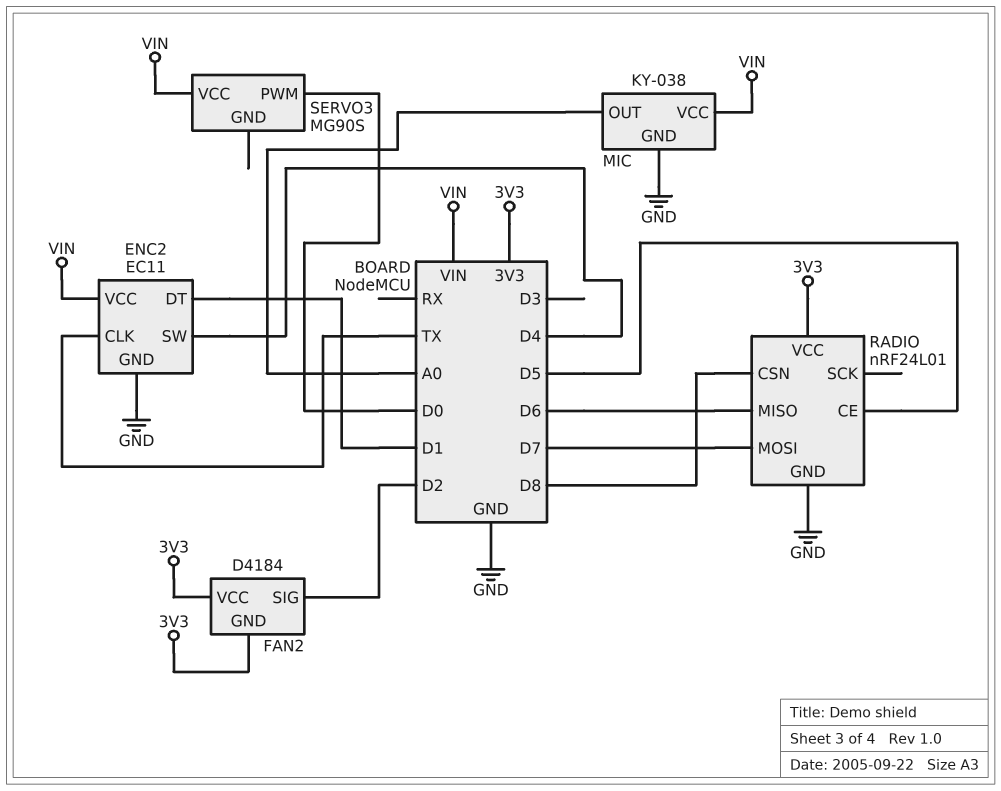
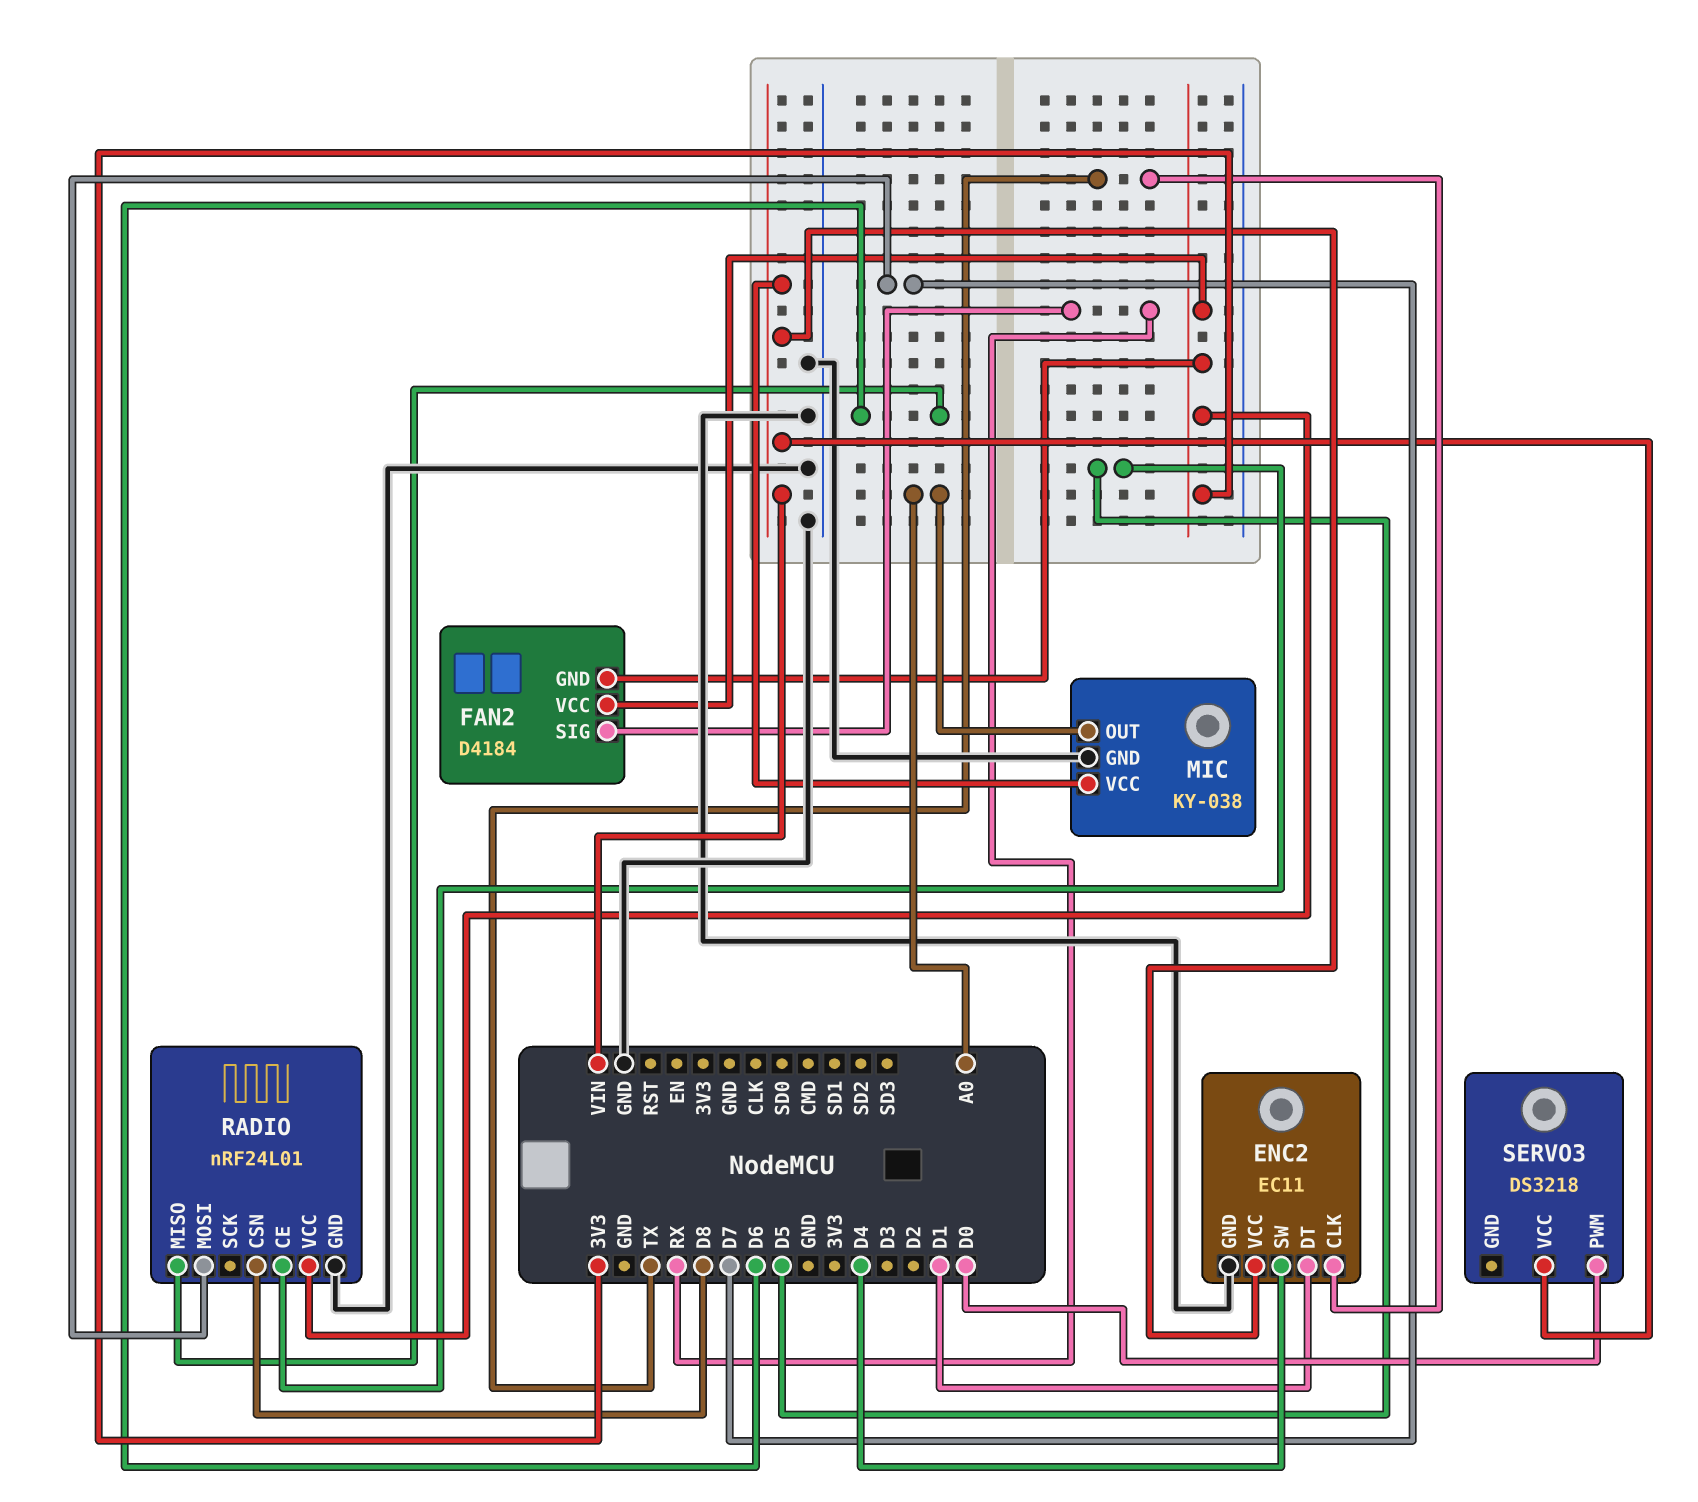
FAN2 pin SIG: D2 -> RX
SERVO3: MG90S -> DS3218

